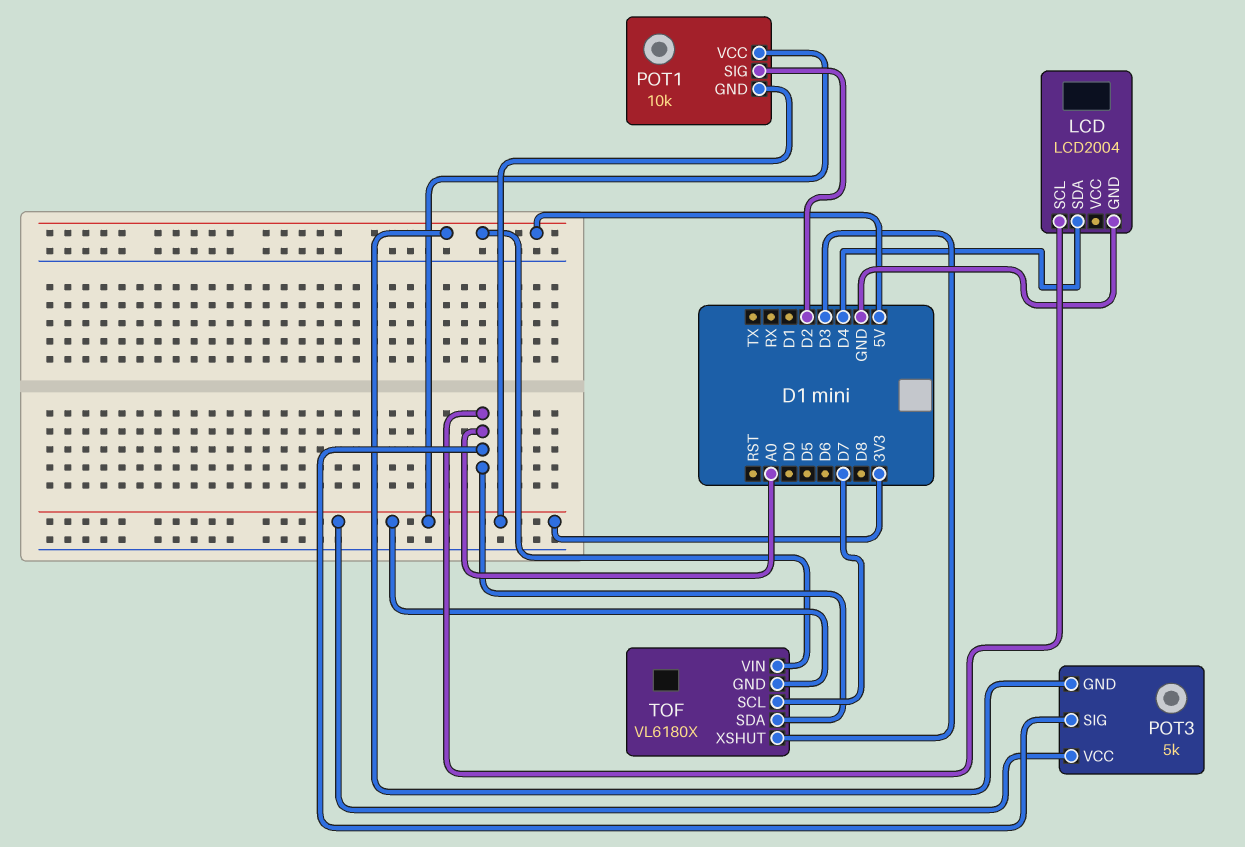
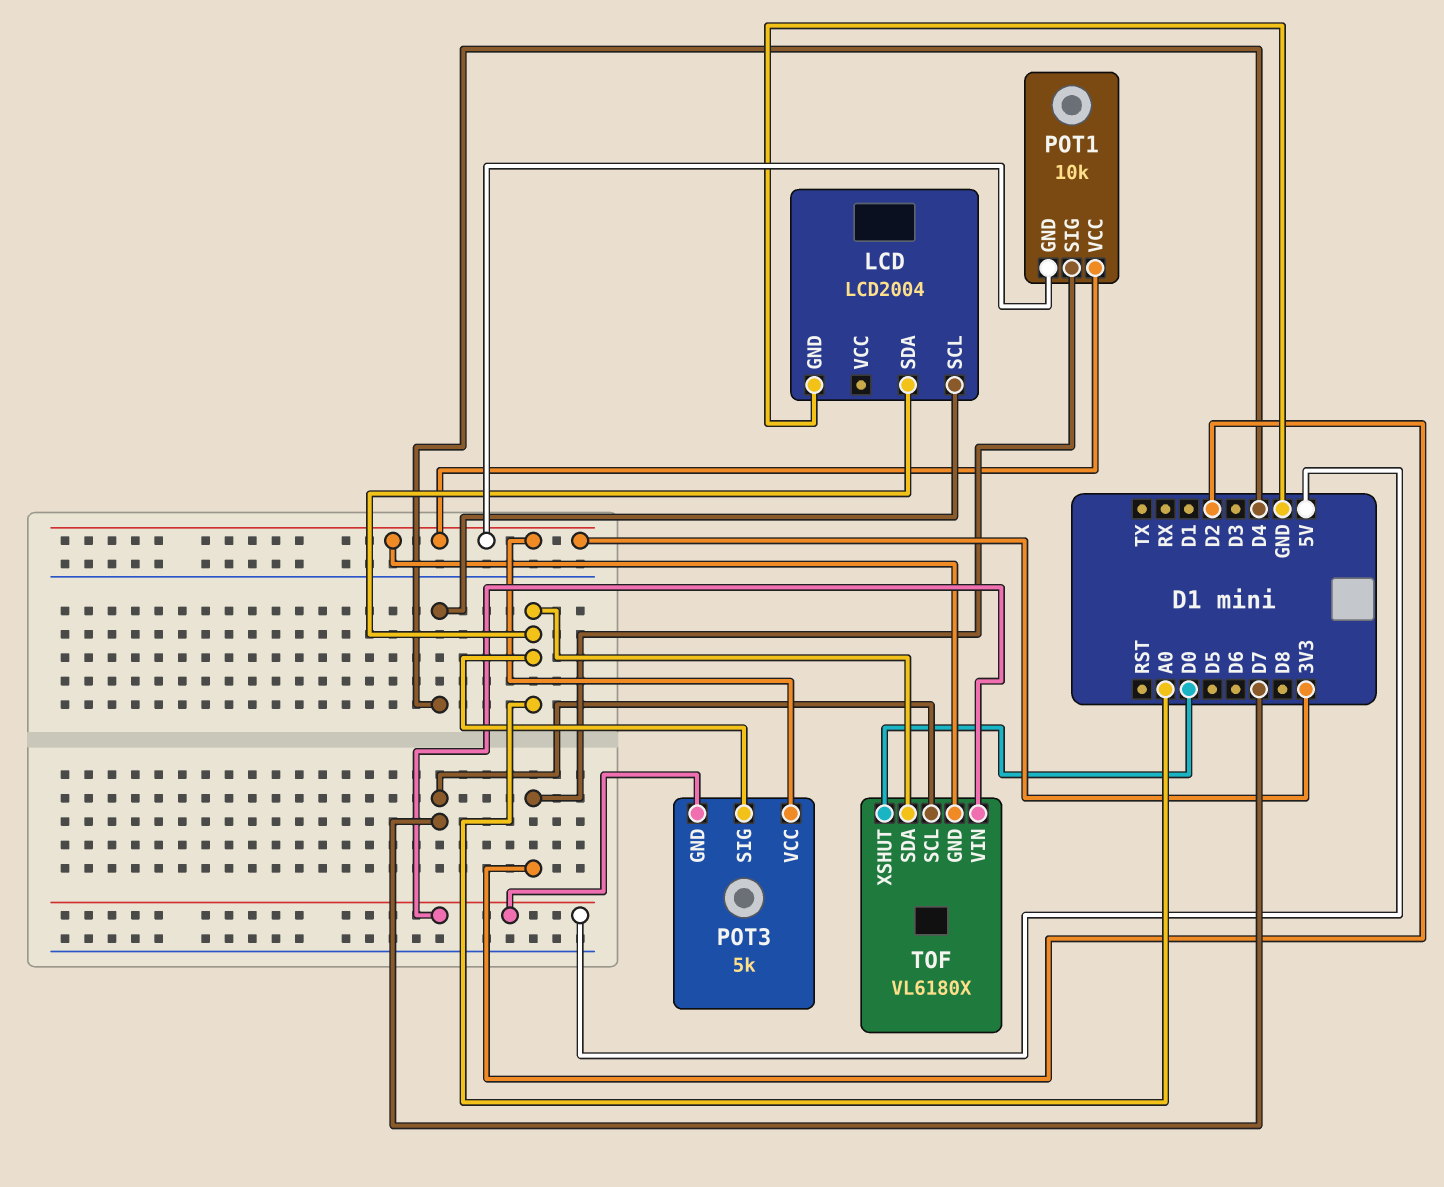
LCD pin SCL: A0 -> D4
LCD pin SDA: D4 -> A0
TOF pin XSHUT: D3 -> D0

